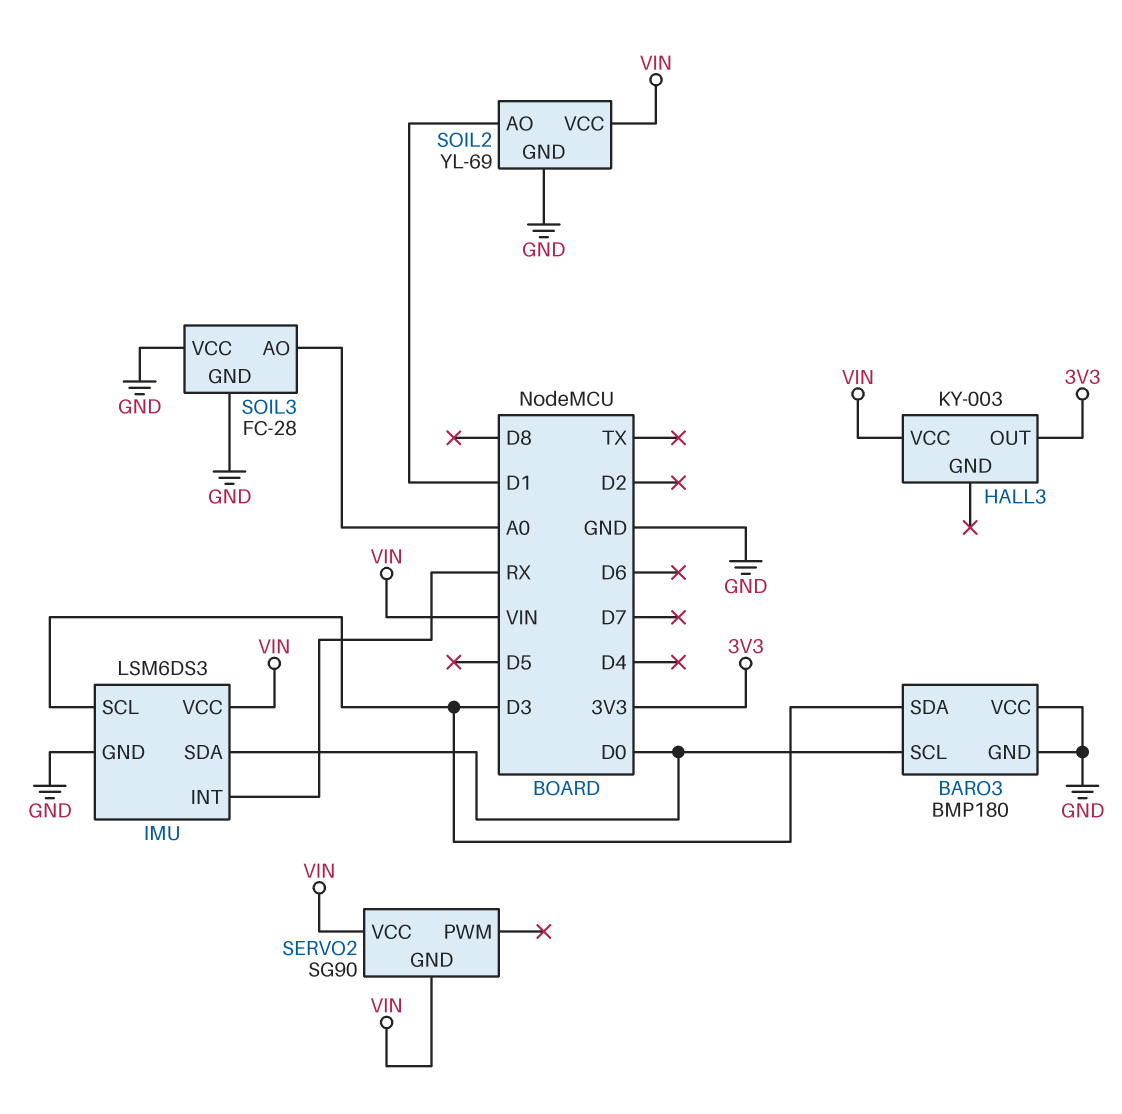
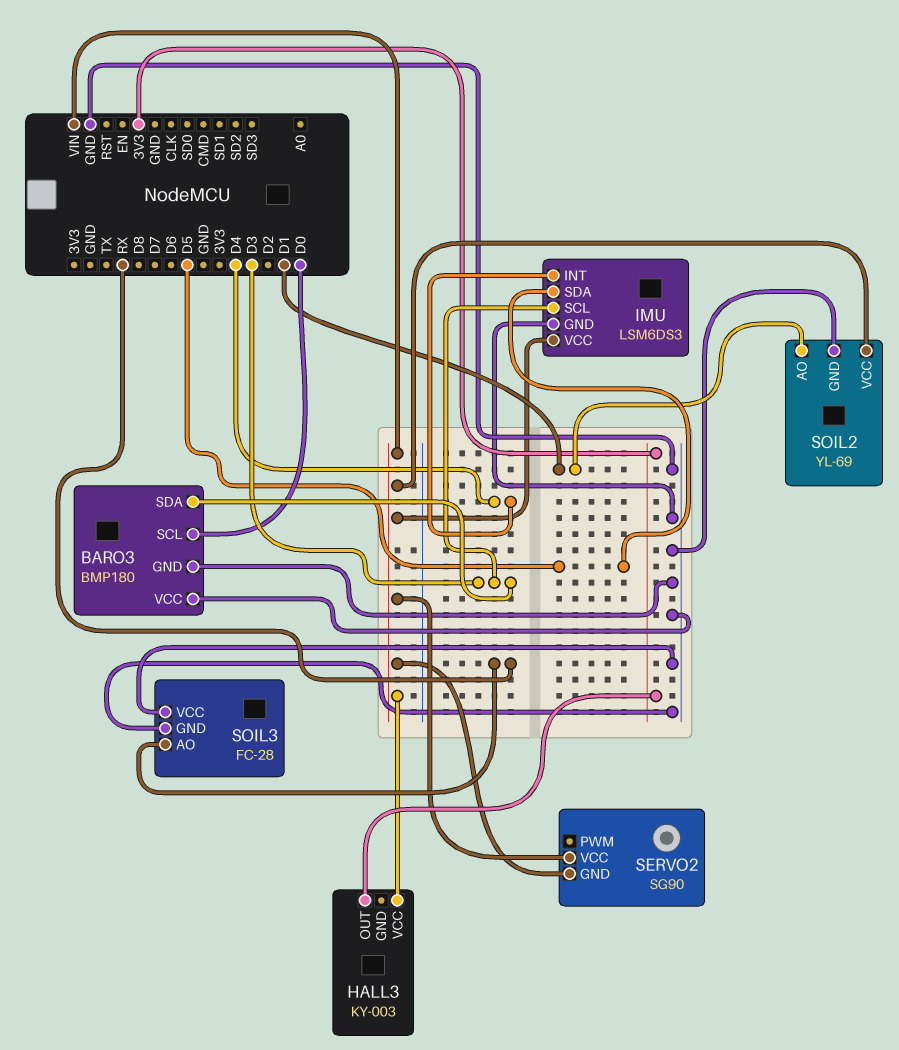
IMU pin INT: RX -> D4
IMU pin SDA: D0 -> D5
SOIL3 pin AO: A0 -> RX

